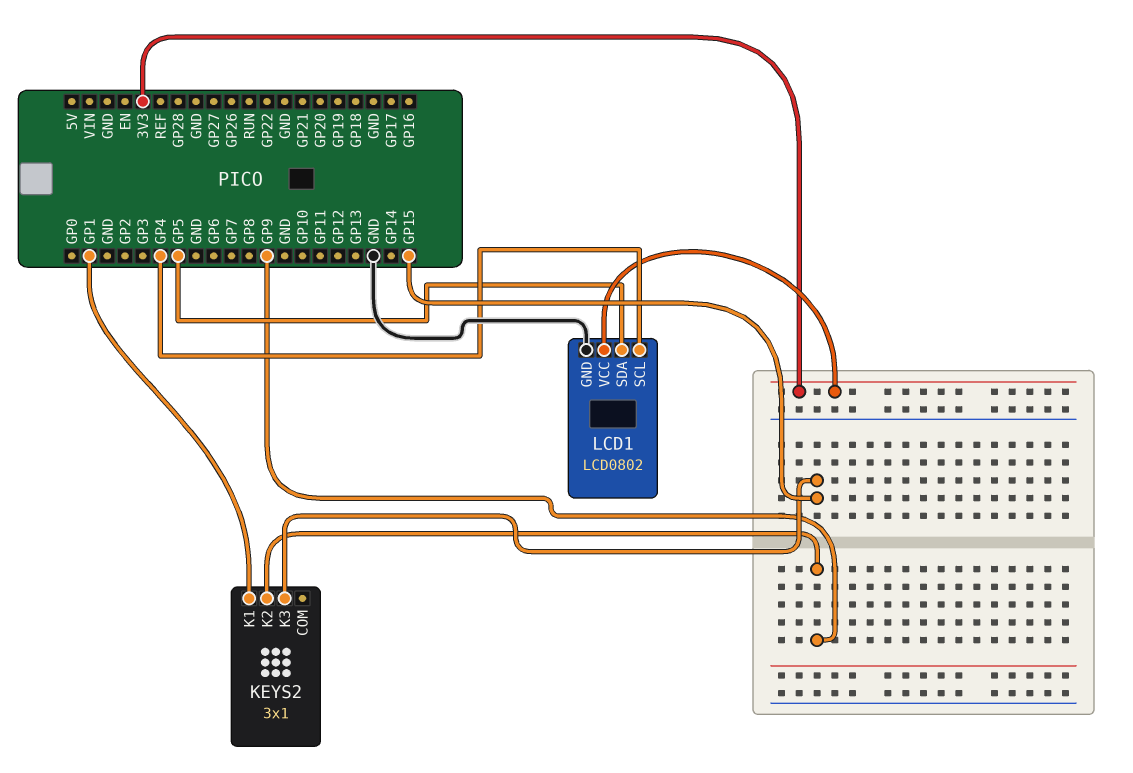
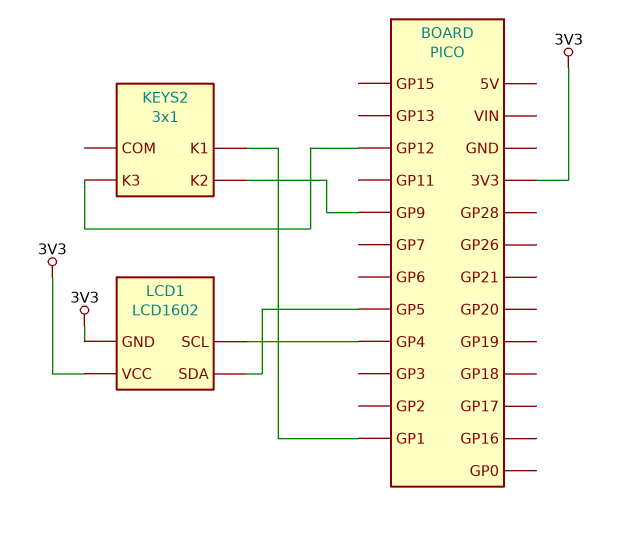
KEYS2 pin K3: GP15 -> GP12
LCD1: LCD0802 -> LCD1602
LCD1 pin GND: GND -> 3V3

